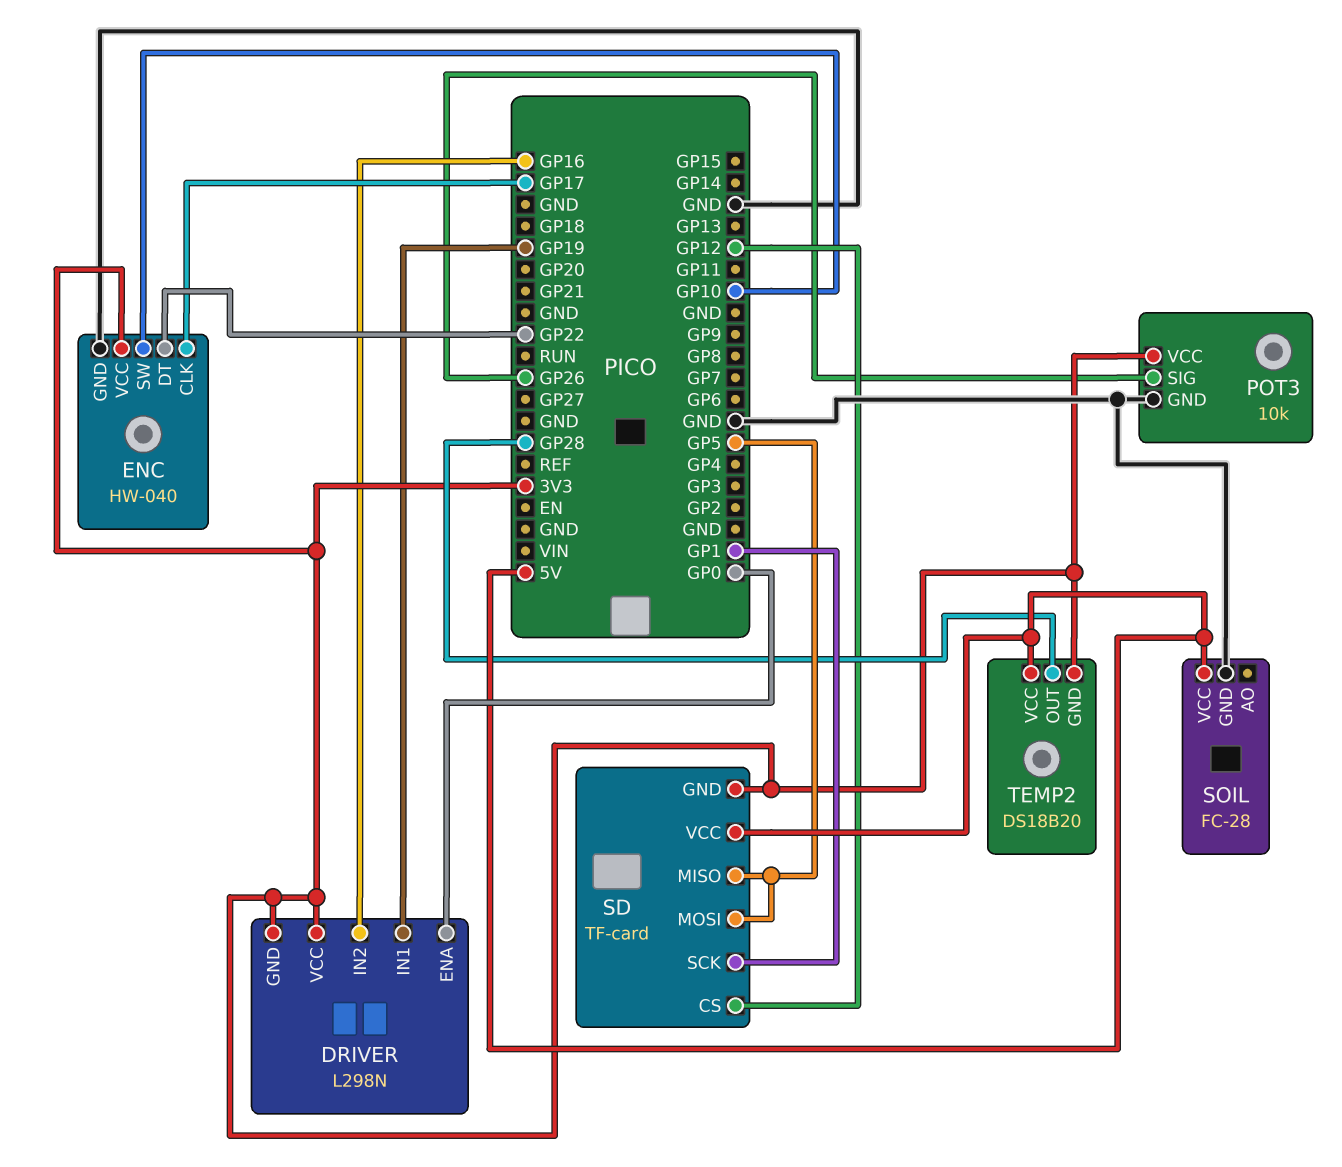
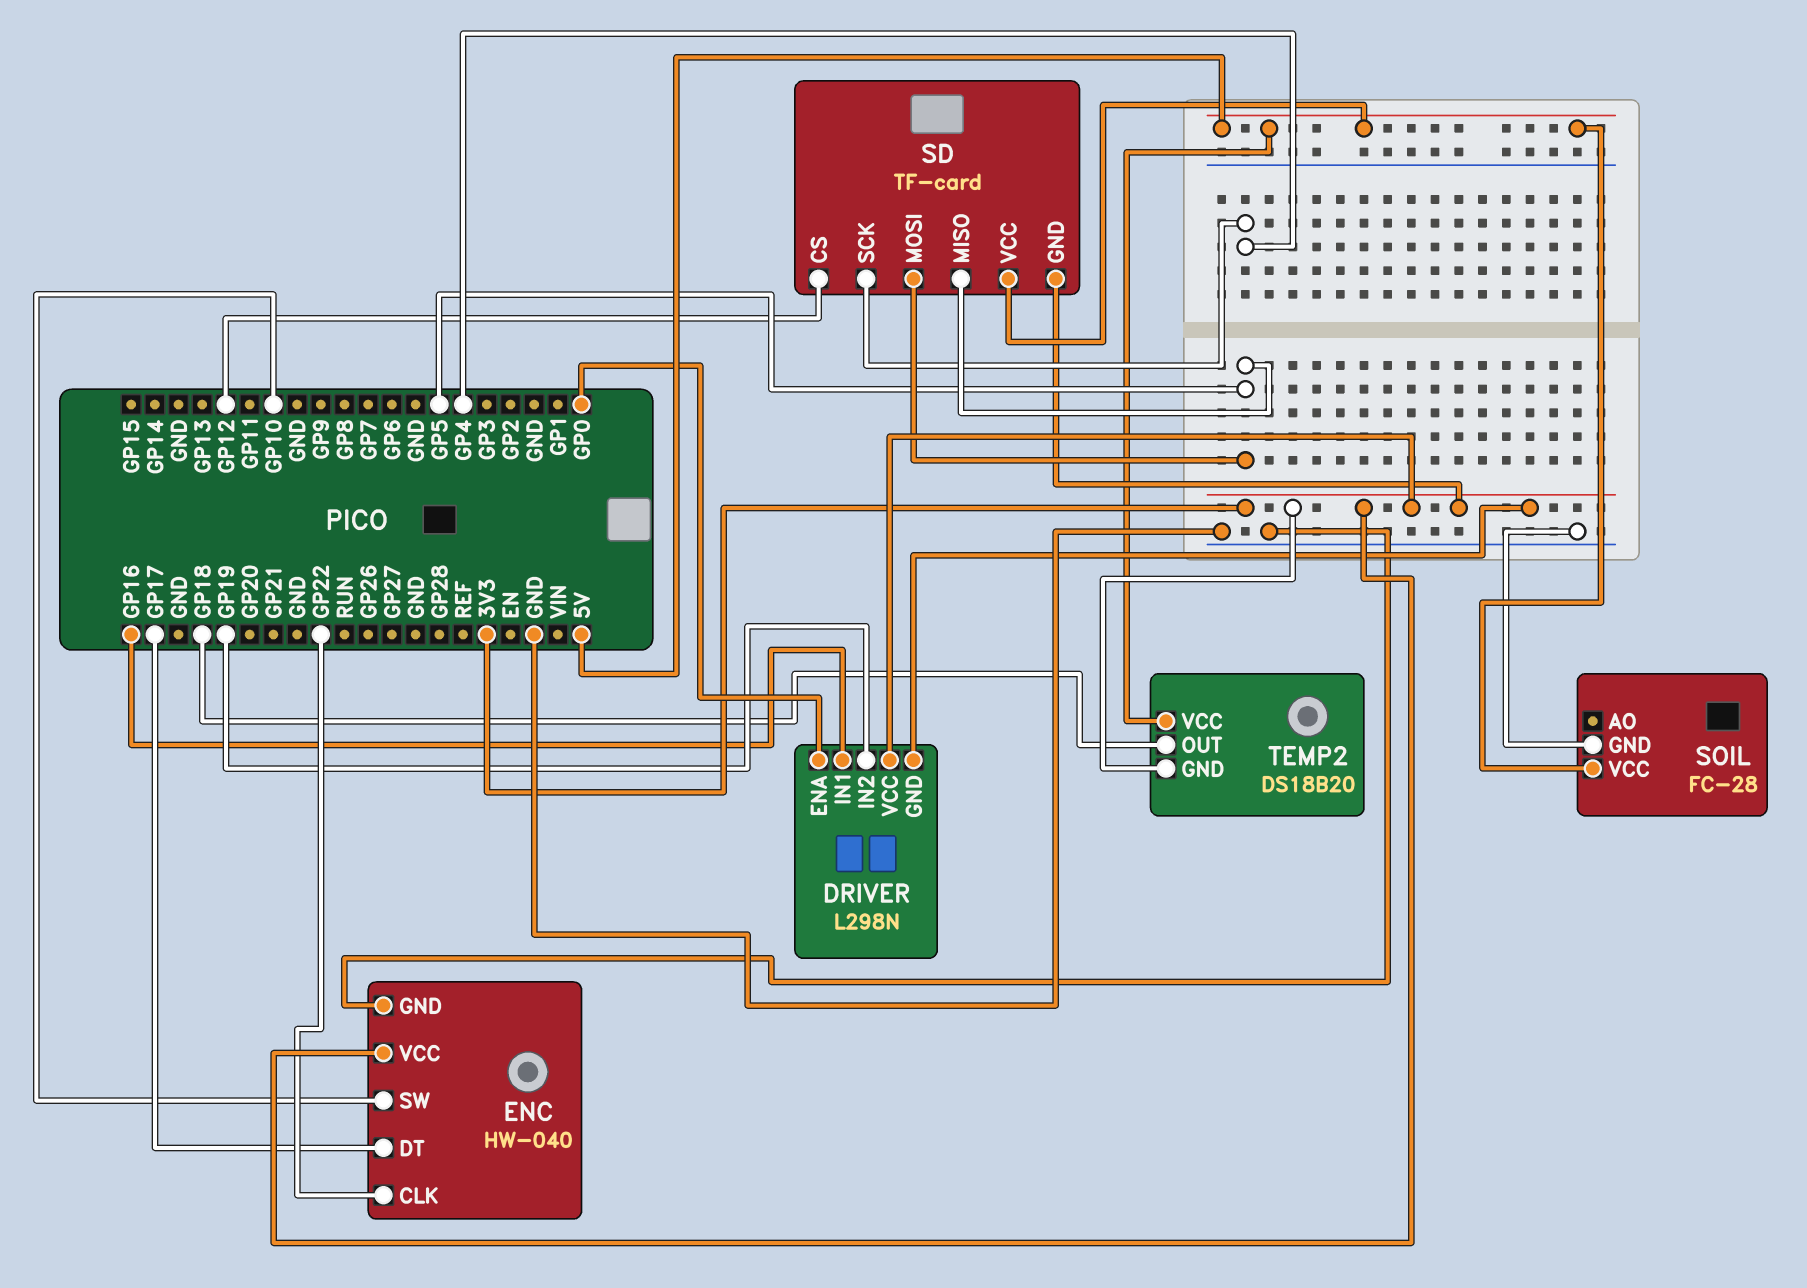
DRIVER pin IN1: GP19 -> GP16
DRIVER pin IN2: GP16 -> GP19
ENC pin CLK: GP17 -> GP22
ENC pin DT: GP22 -> GP17
POT3: 10k -> none
POT3 pin GND: GND -> none
POT3 pin SIG: GP26 -> none
POT3 pin VCC: 3V3 -> none
SD pin SCK: GP1 -> GP4
TEMP2 pin OUT: GP28 -> GP18

